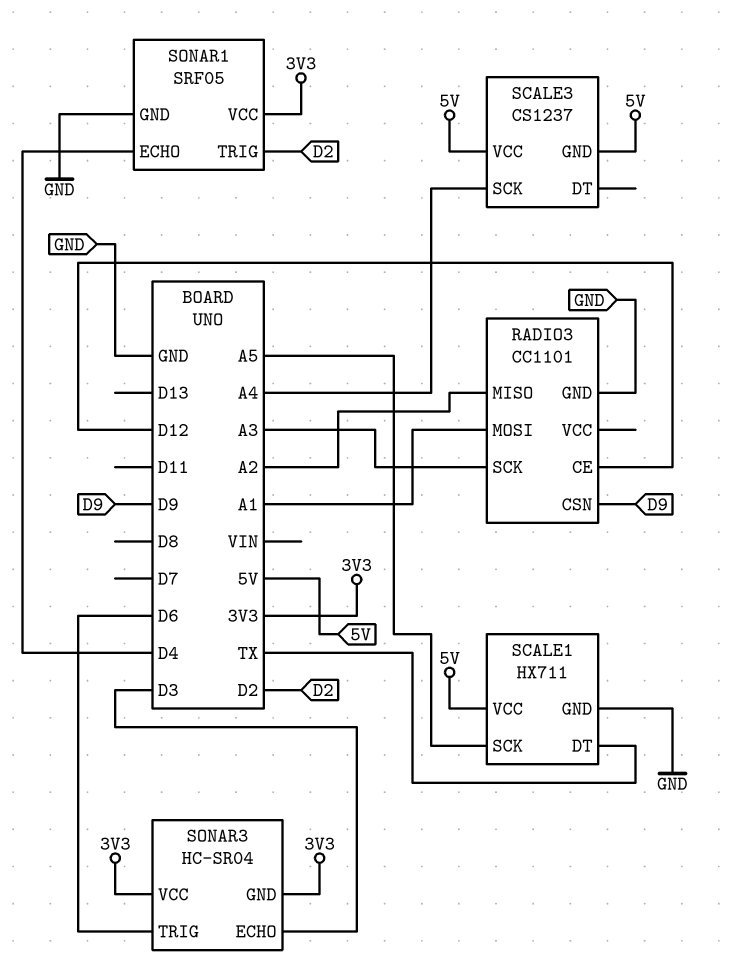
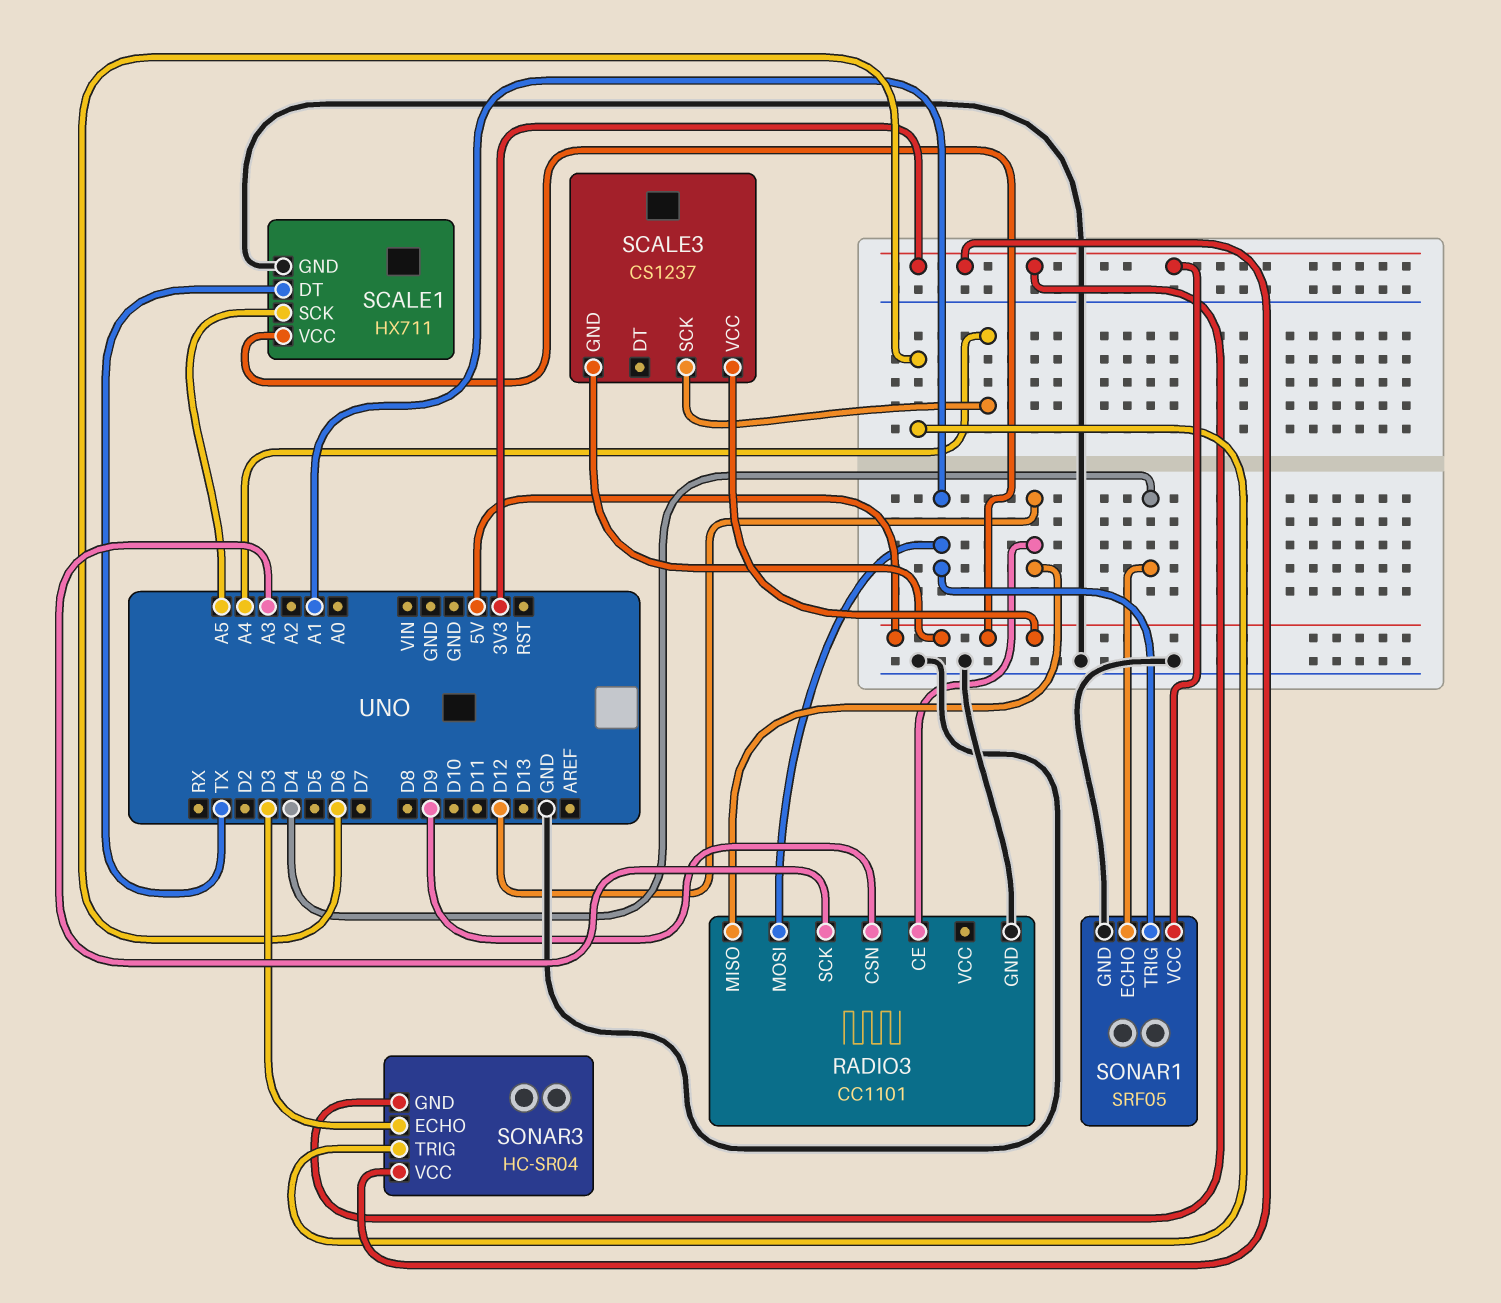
RADIO3 pin MISO: A2 -> D12
SONAR1 pin TRIG: D2 -> A1

